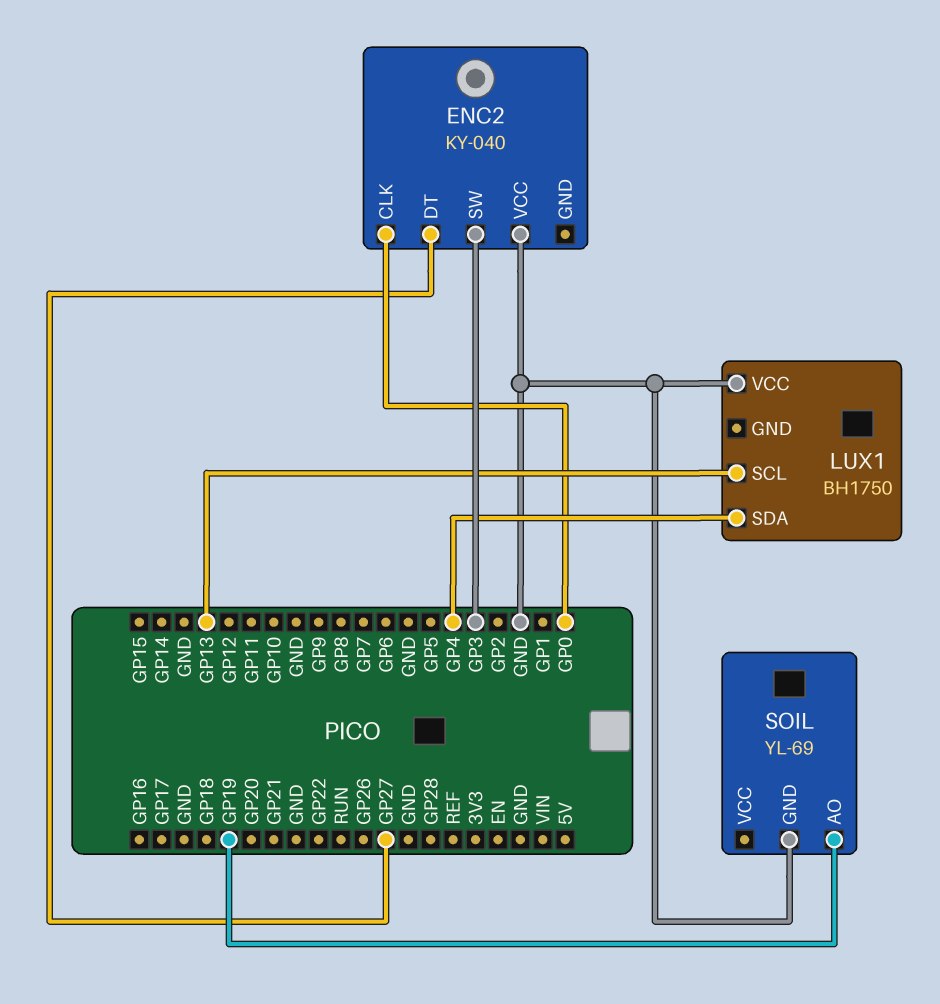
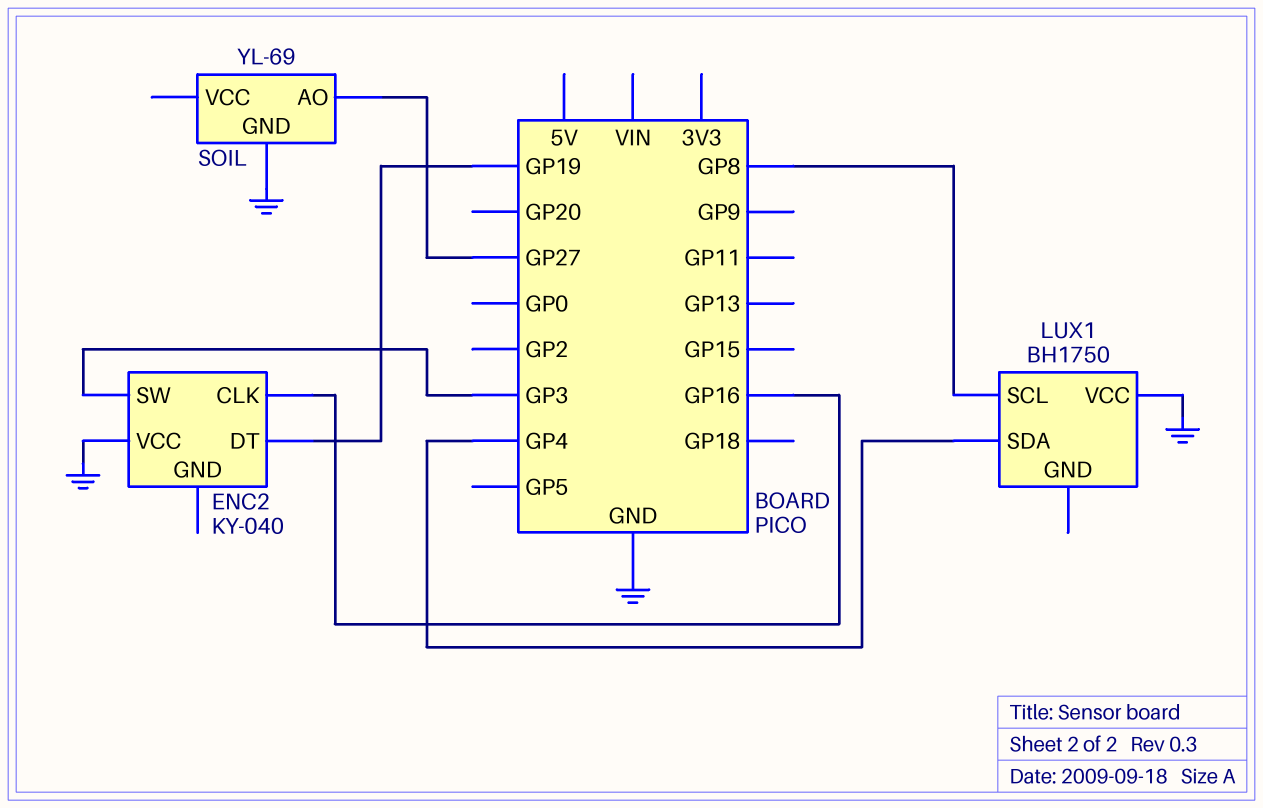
ENC2 pin CLK: GP0 -> GP16
ENC2 pin DT: GP27 -> GP19
LUX1 pin SCL: GP13 -> GP8
SOIL pin AO: GP19 -> GP27

